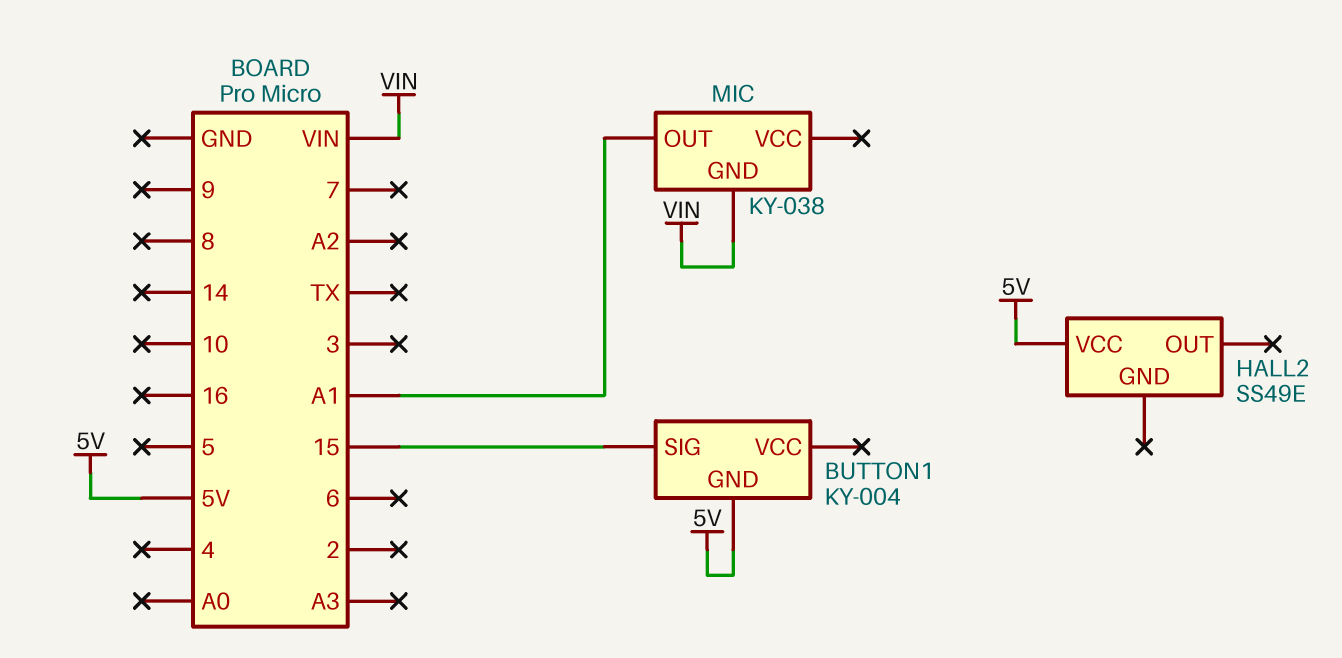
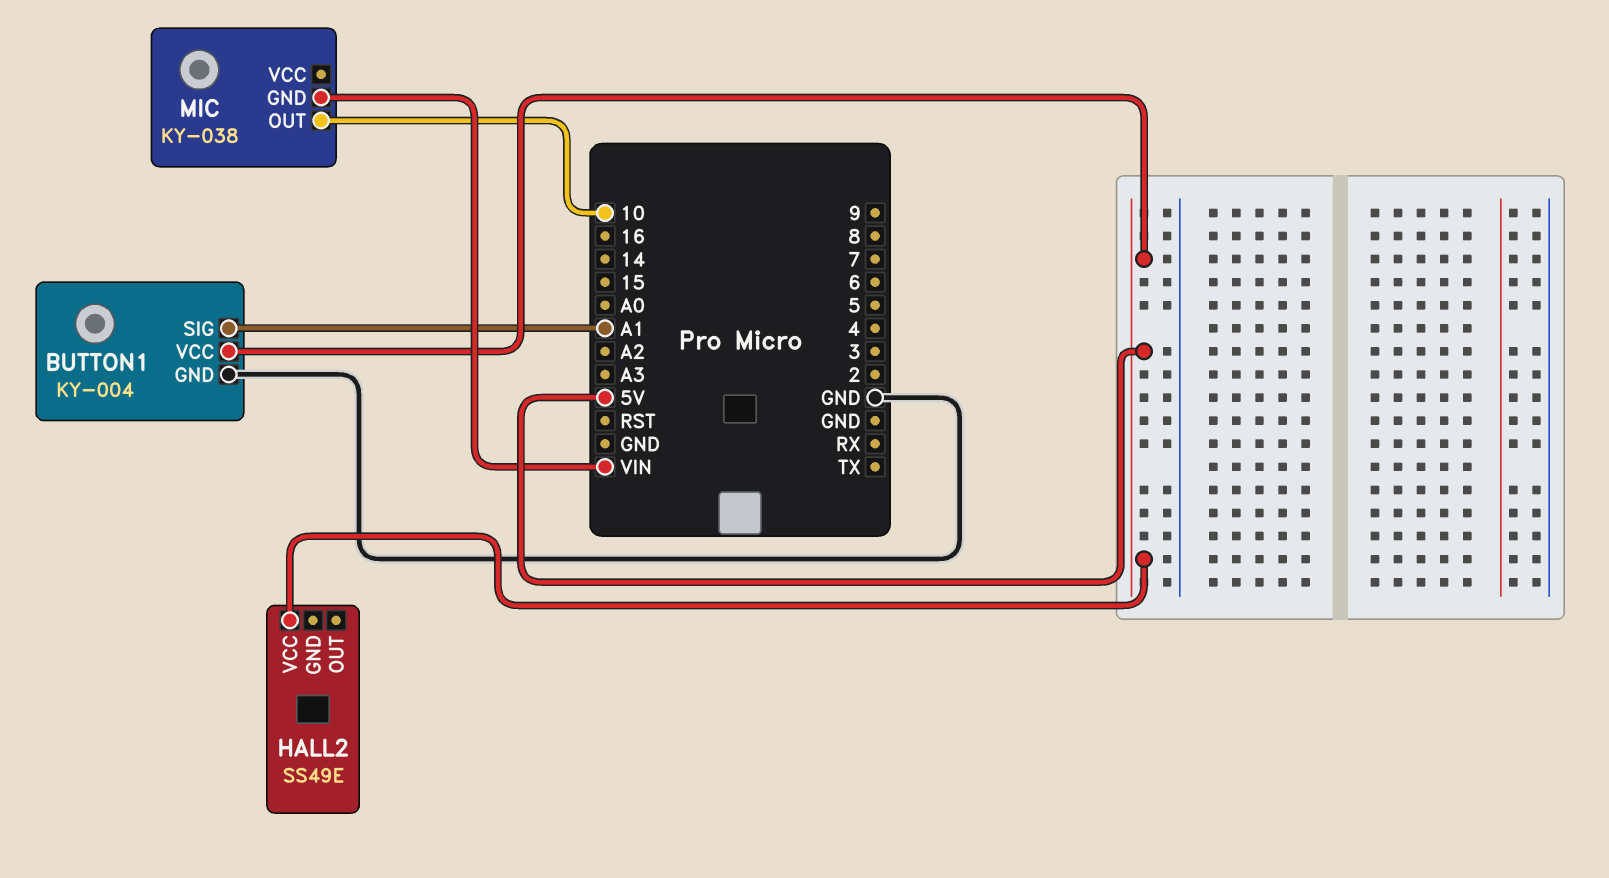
BUTTON1 pin GND: 5V -> GND
BUTTON1 pin SIG: 15 -> A1
BUTTON1 pin VCC: none -> 5V
MIC pin OUT: A1 -> 10

